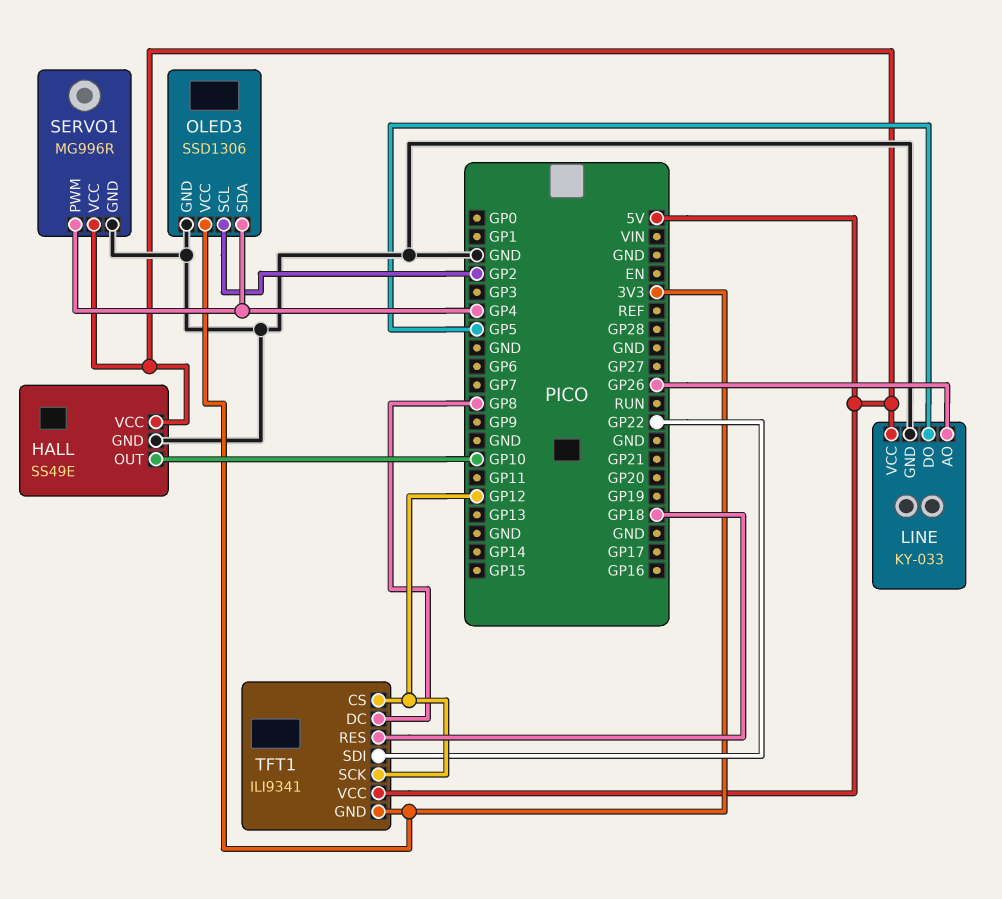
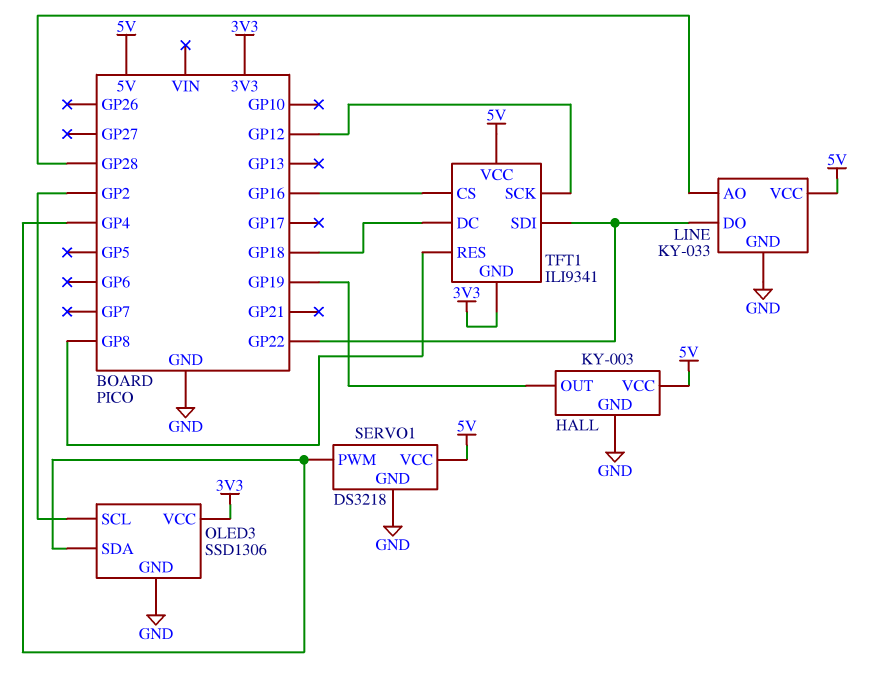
HALL: SS49E -> KY-003
HALL pin OUT: GP10 -> GP19
LINE pin AO: GP26 -> GP28
LINE pin DO: GP5 -> GP22
SERVO1: MG996R -> DS3218
TFT1 pin CS: GP12 -> GP16
TFT1 pin DC: GP8 -> GP18
TFT1 pin RES: GP18 -> GP8

